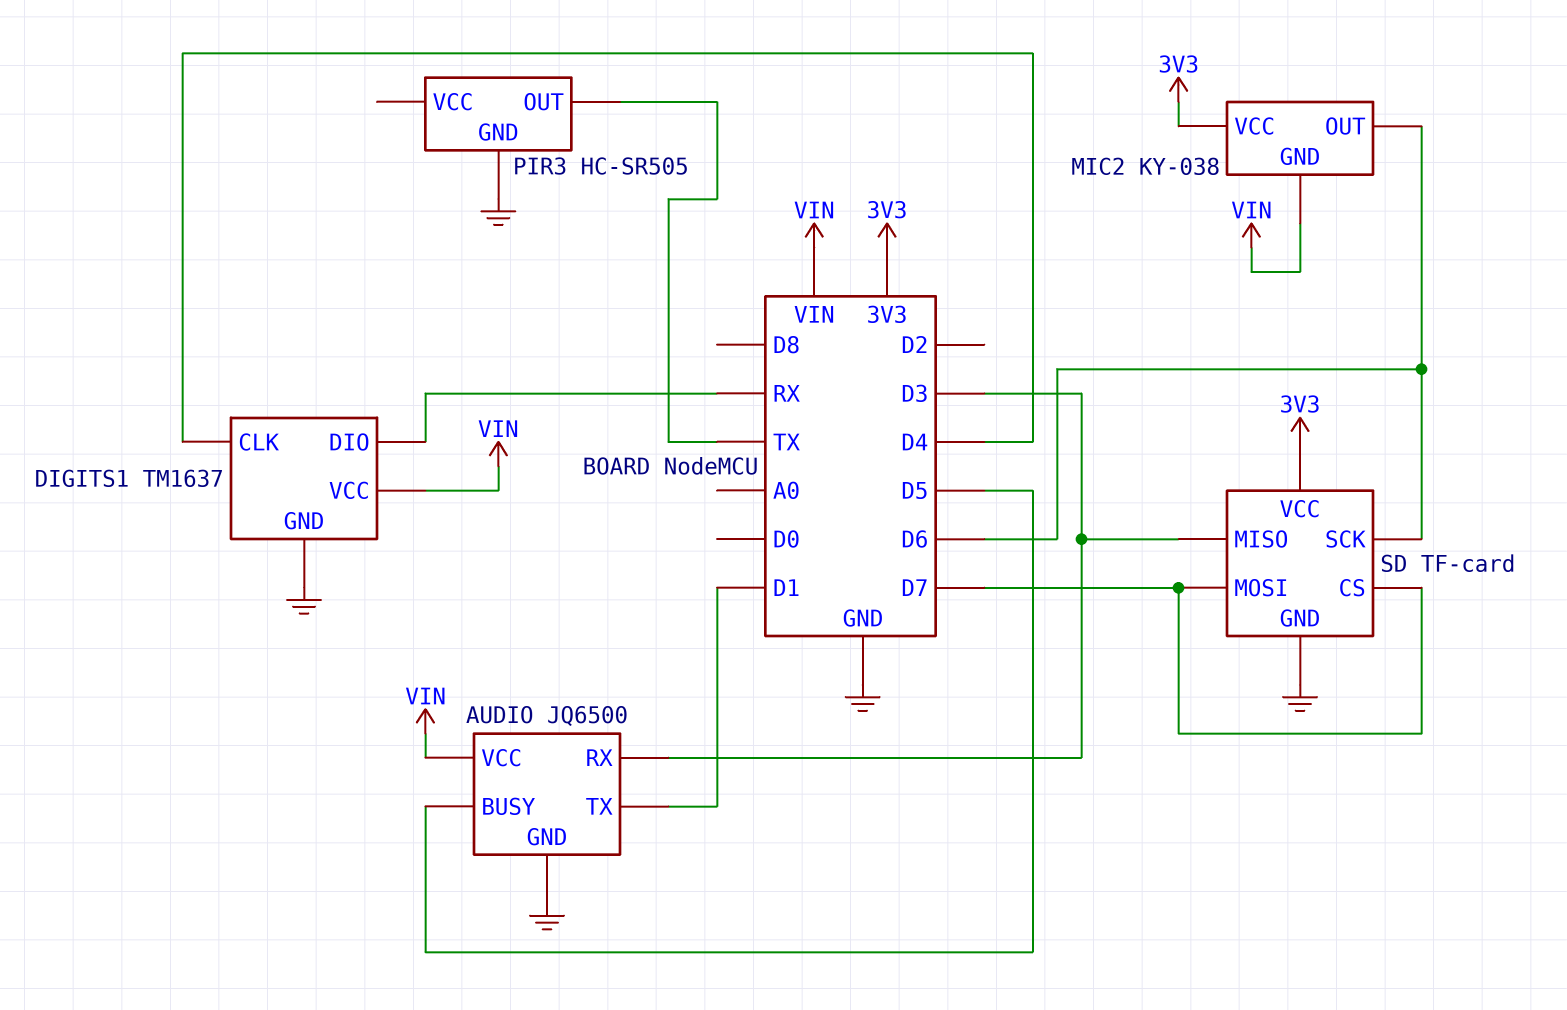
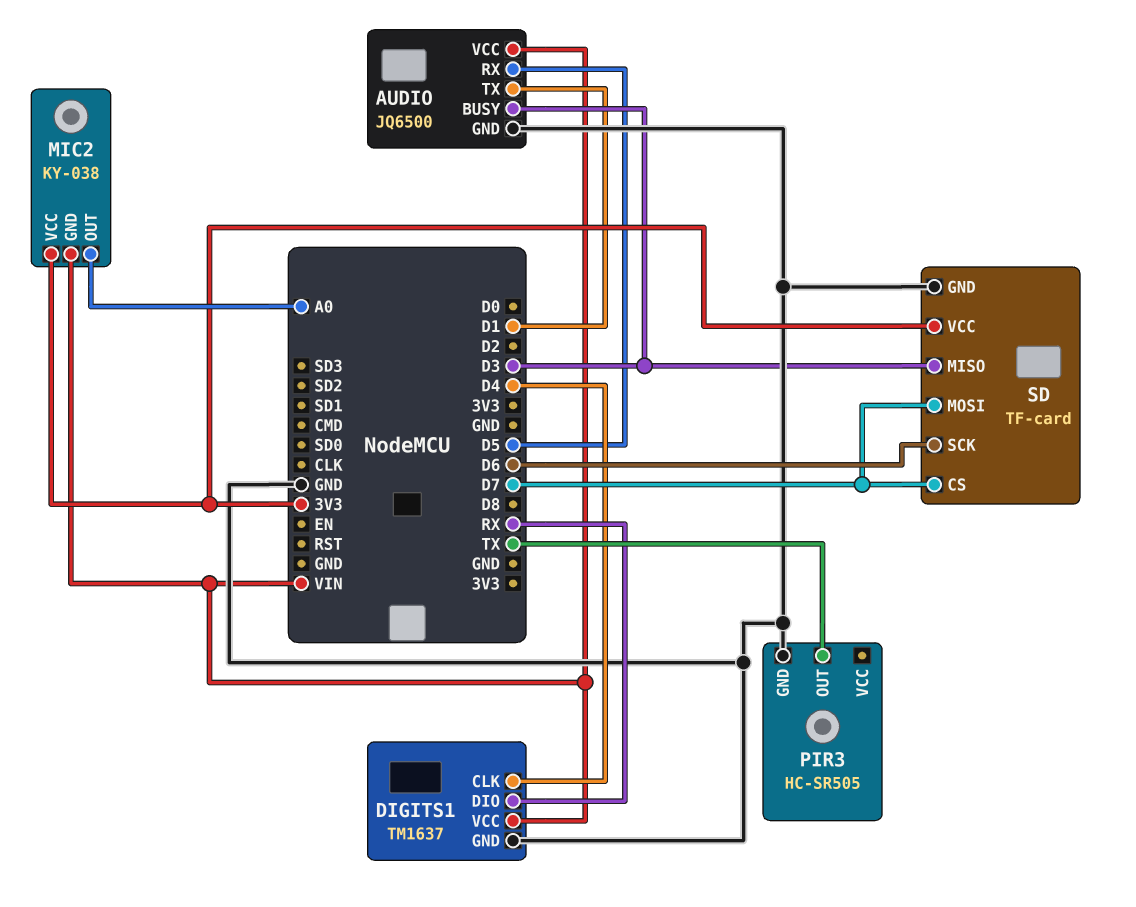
AUDIO pin BUSY: D5 -> D3
AUDIO pin RX: D3 -> D5
MIC2 pin OUT: D6 -> A0

